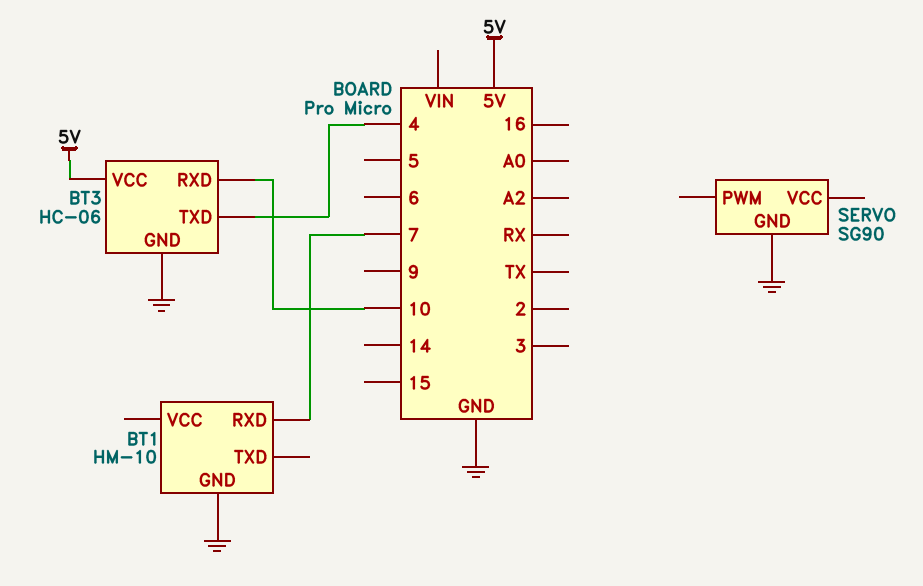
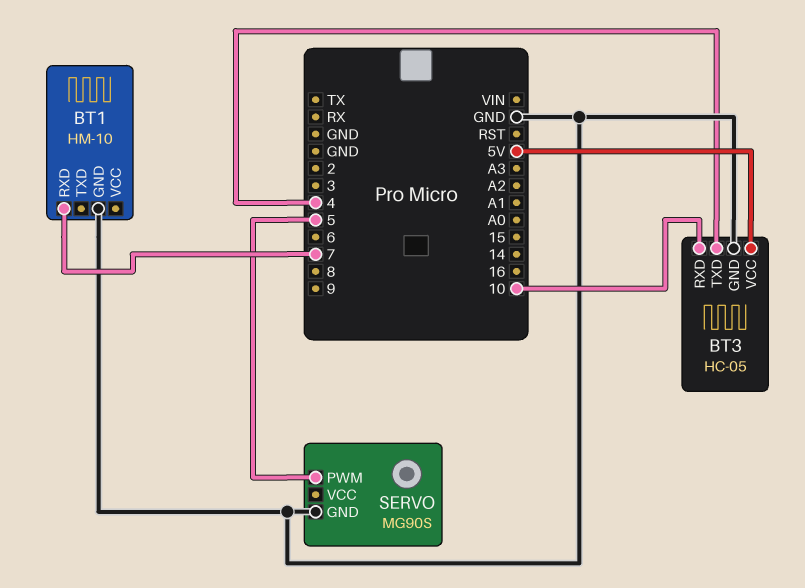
BT3: HC-06 -> HC-05
SERVO: SG90 -> MG90S
SERVO pin PWM: none -> 5

